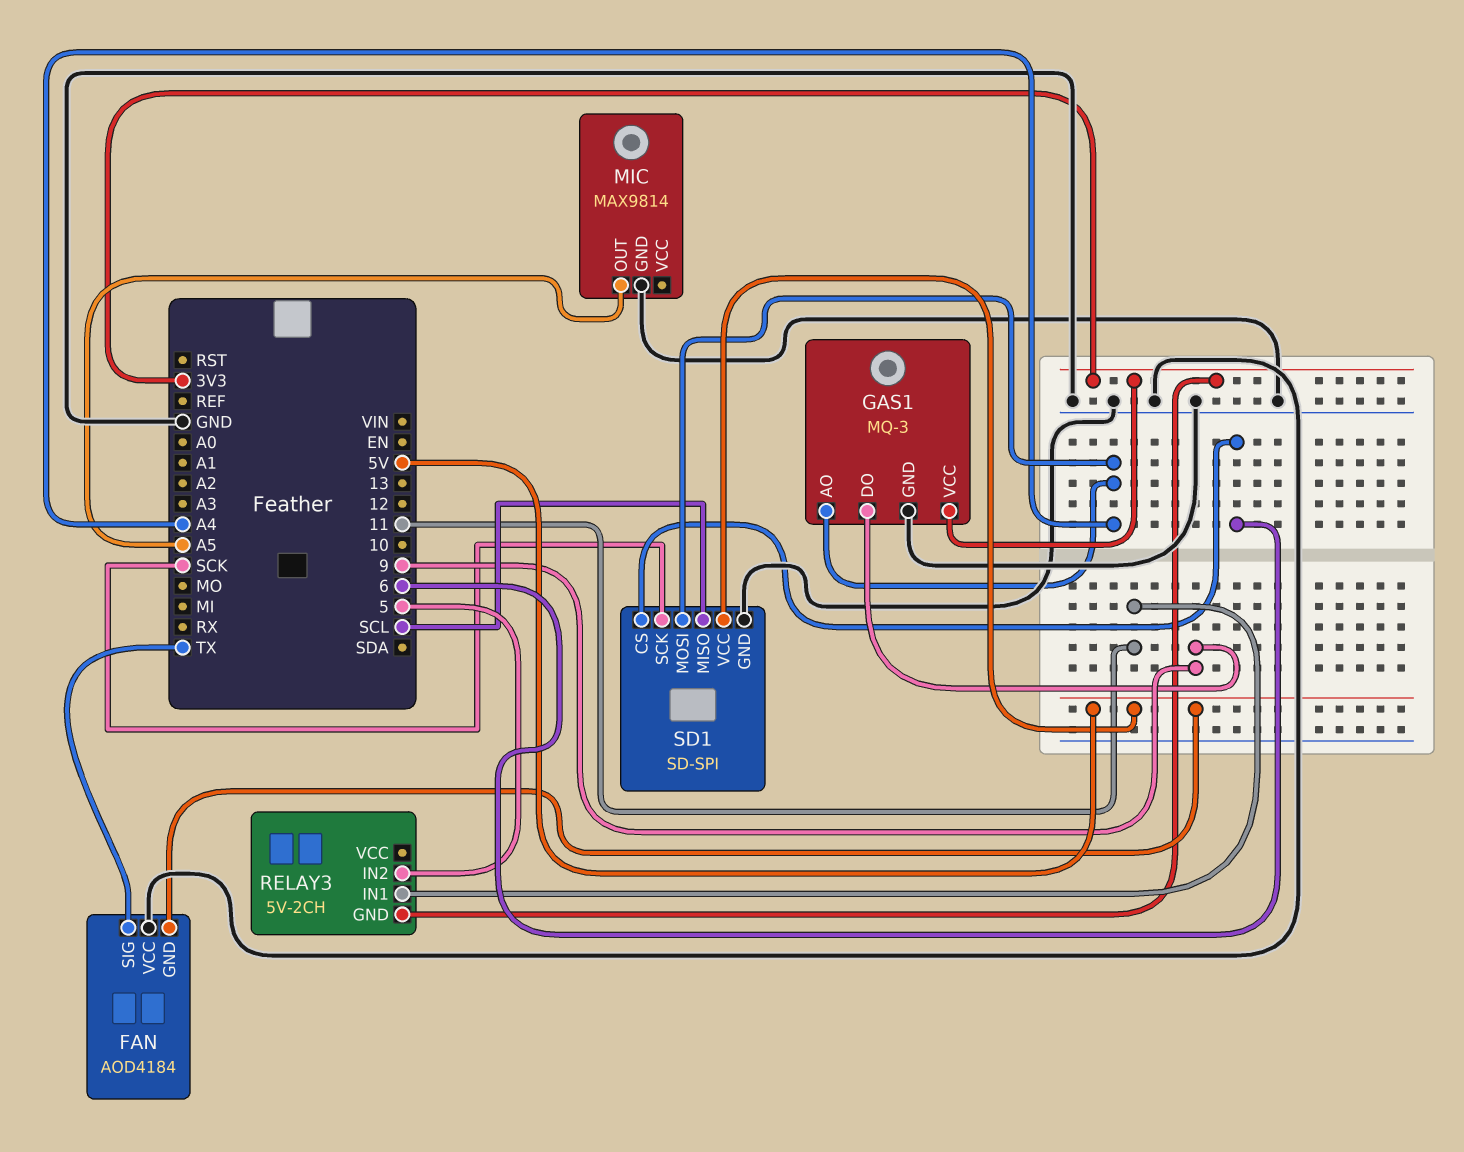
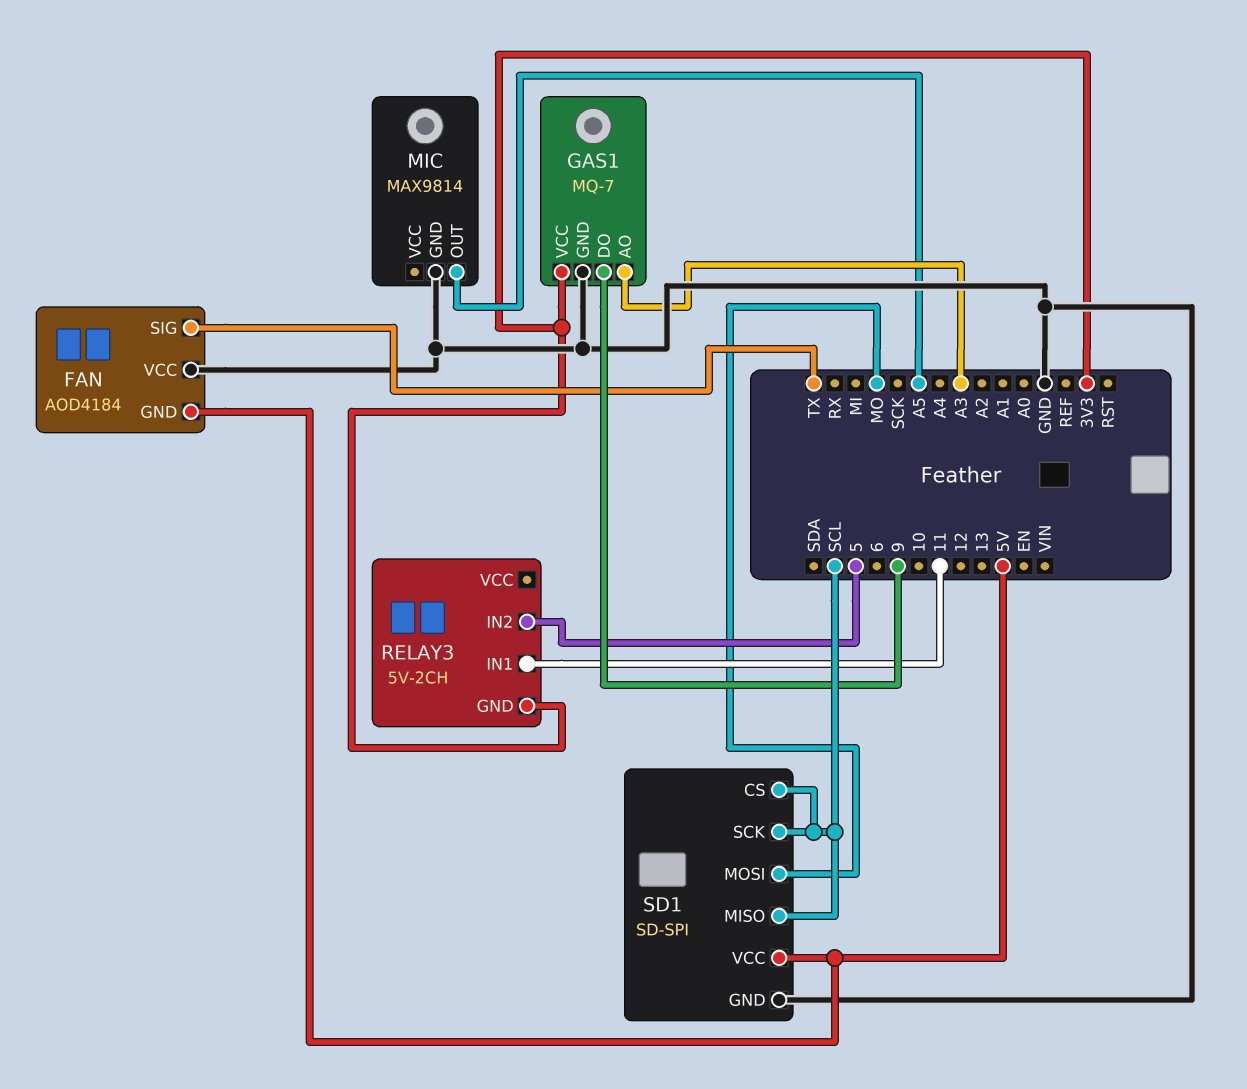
GAS1: MQ-3 -> MQ-7
GAS1 pin AO: A4 -> A3
SD1 pin CS: 6 -> SCL
SD1 pin MOSI: A4 -> MO
SD1 pin SCK: SCK -> SCL

